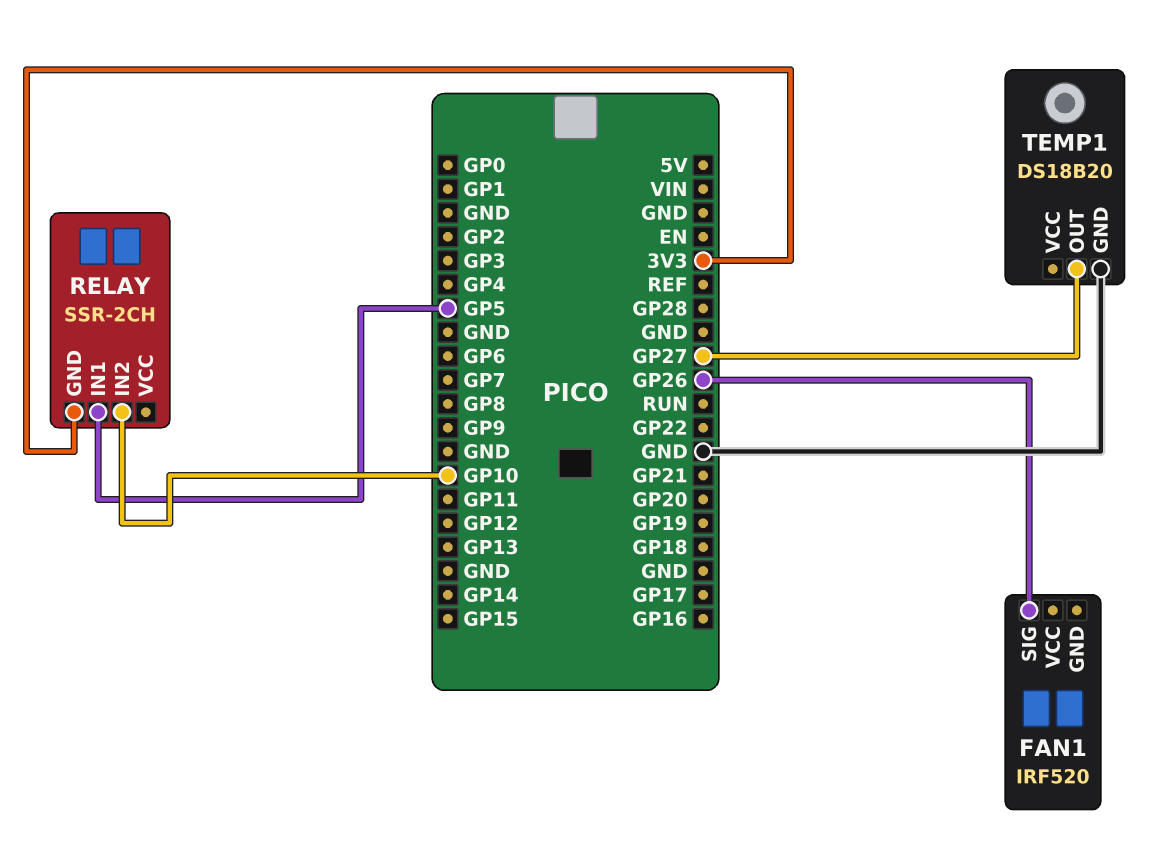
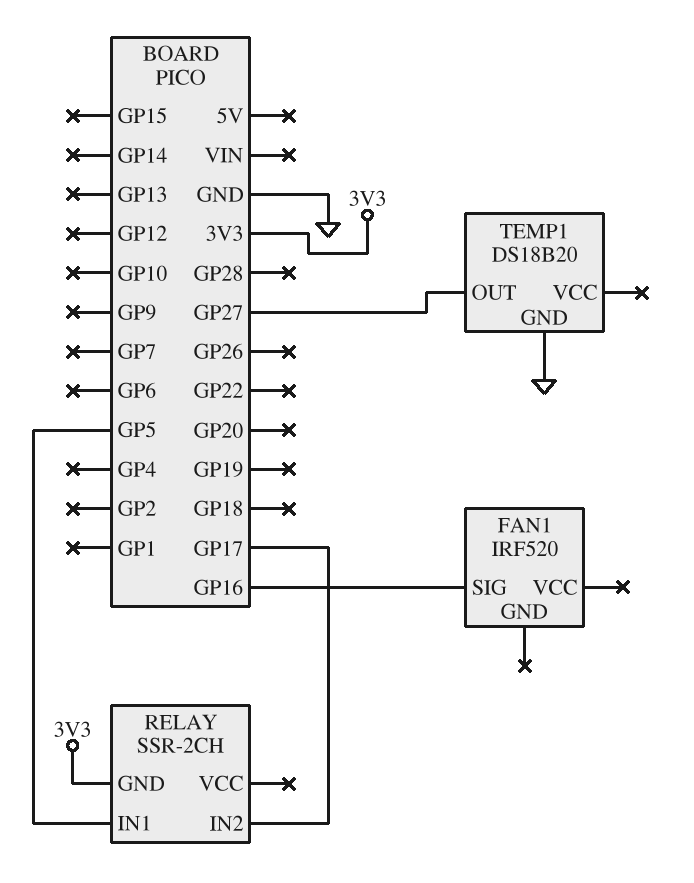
FAN1 pin SIG: GP26 -> GP16
RELAY pin IN2: GP10 -> GP17

